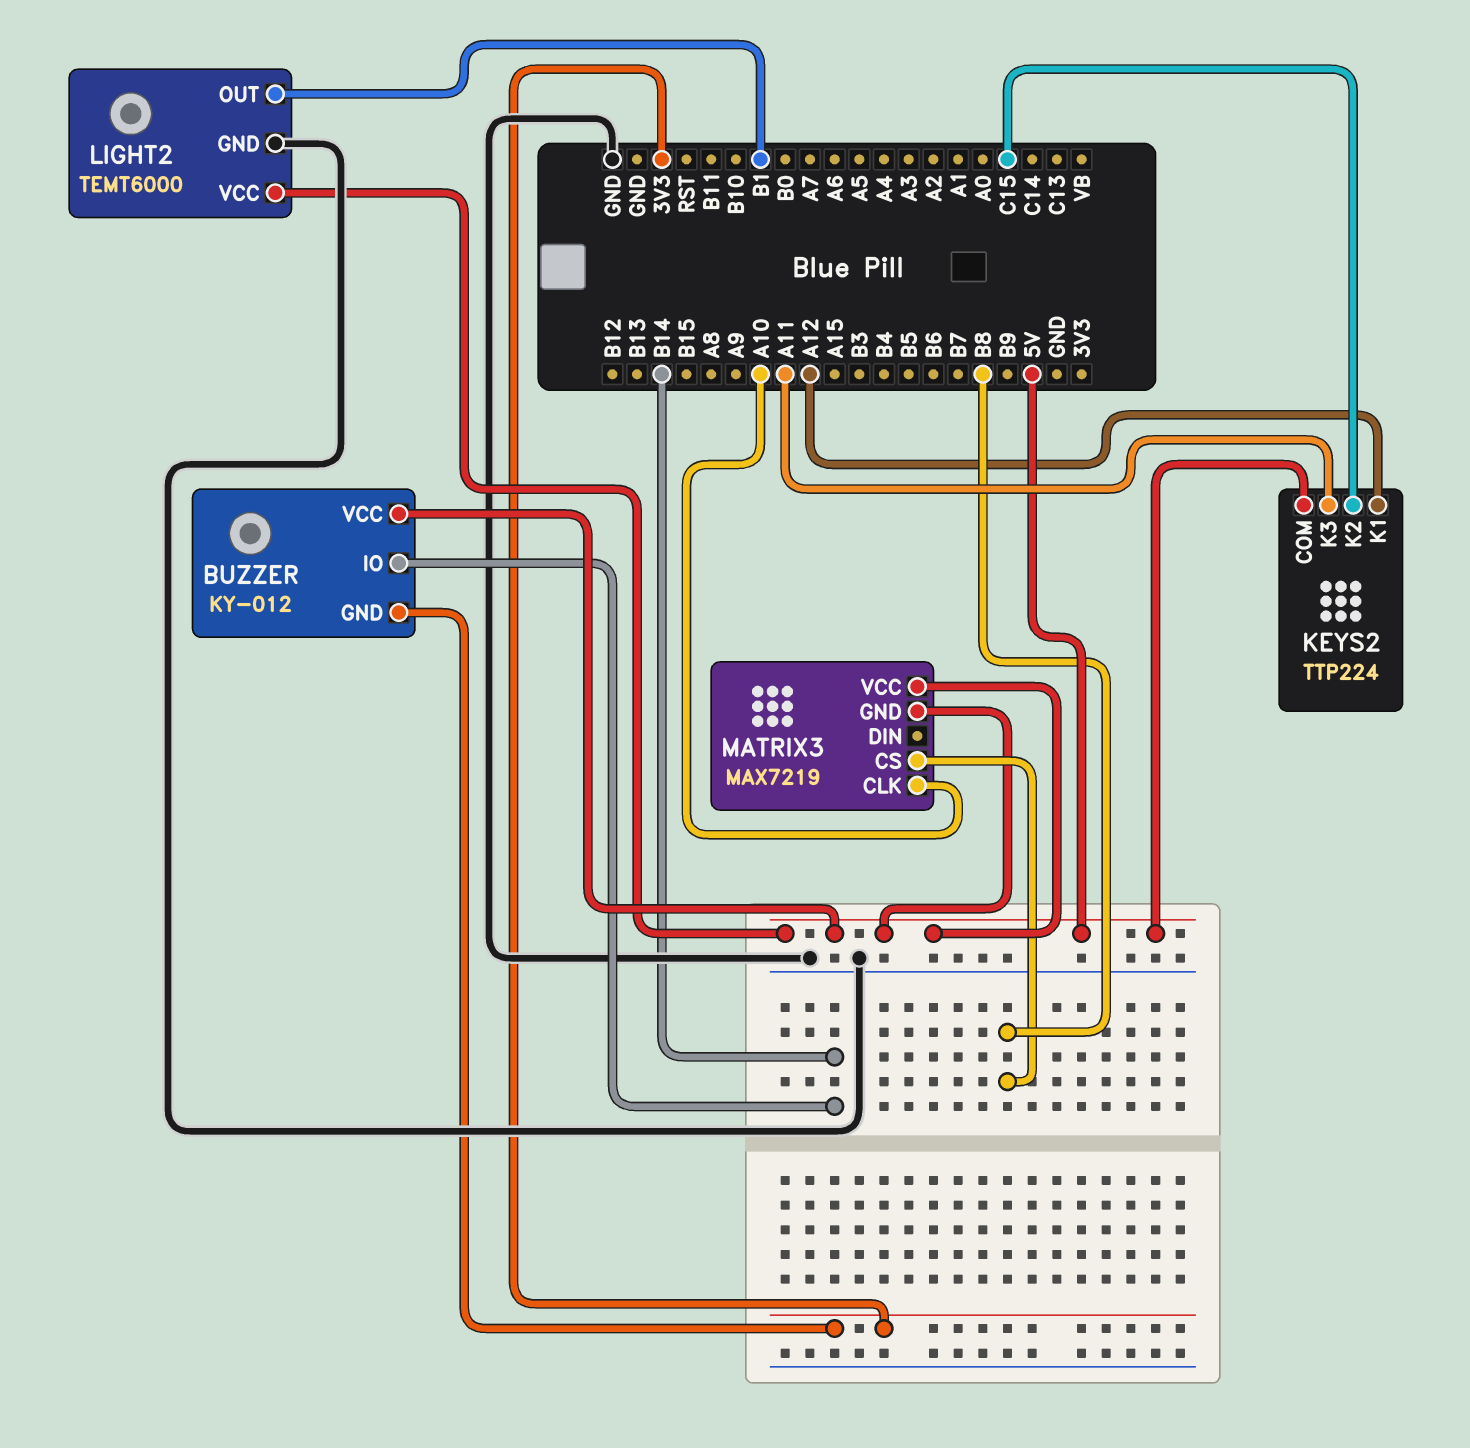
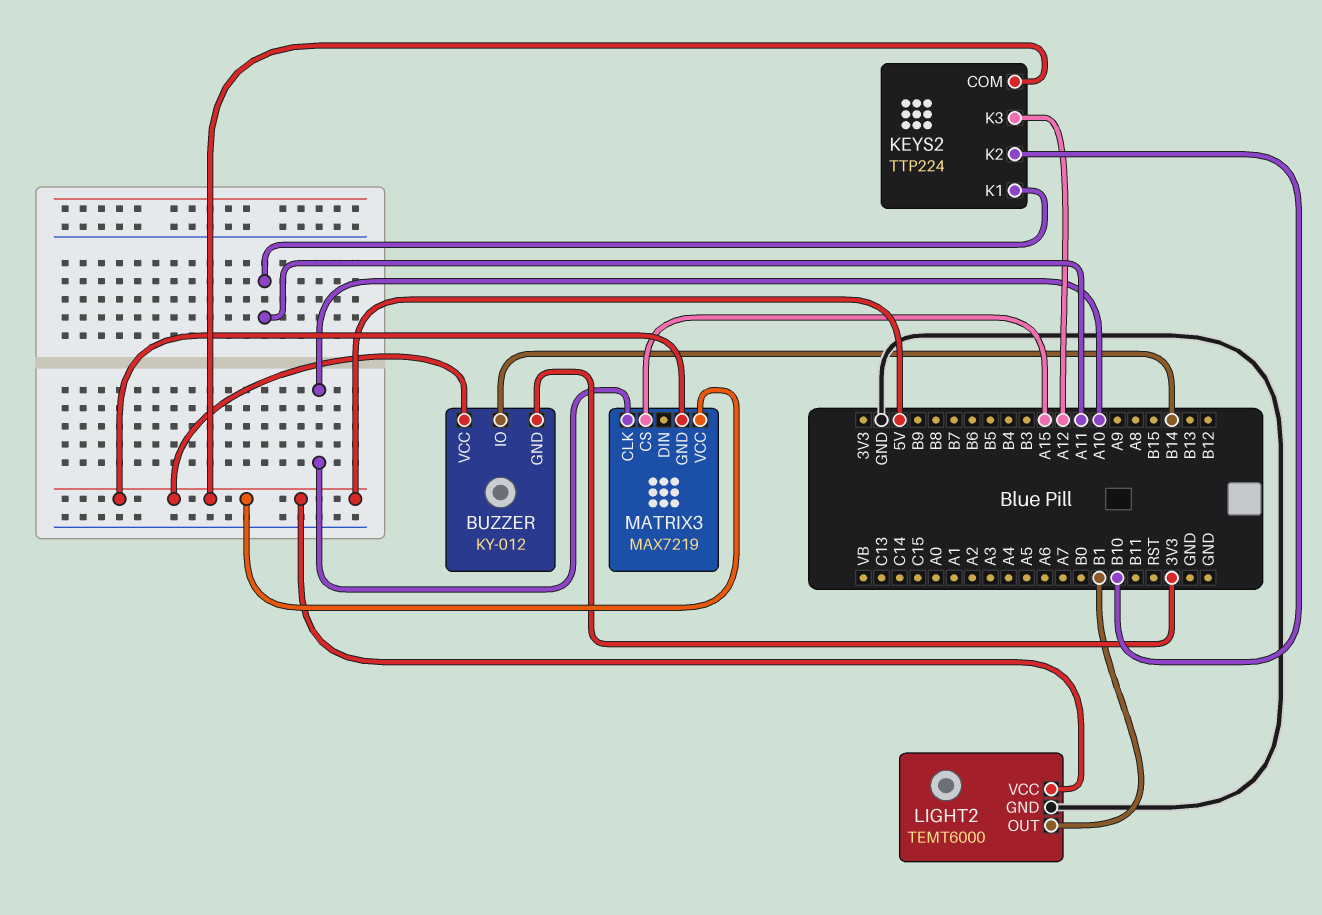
KEYS2 pin K1: A12 -> A11
KEYS2 pin K2: C15 -> B10
KEYS2 pin K3: A11 -> A12
MATRIX3 pin CS: B8 -> A15

